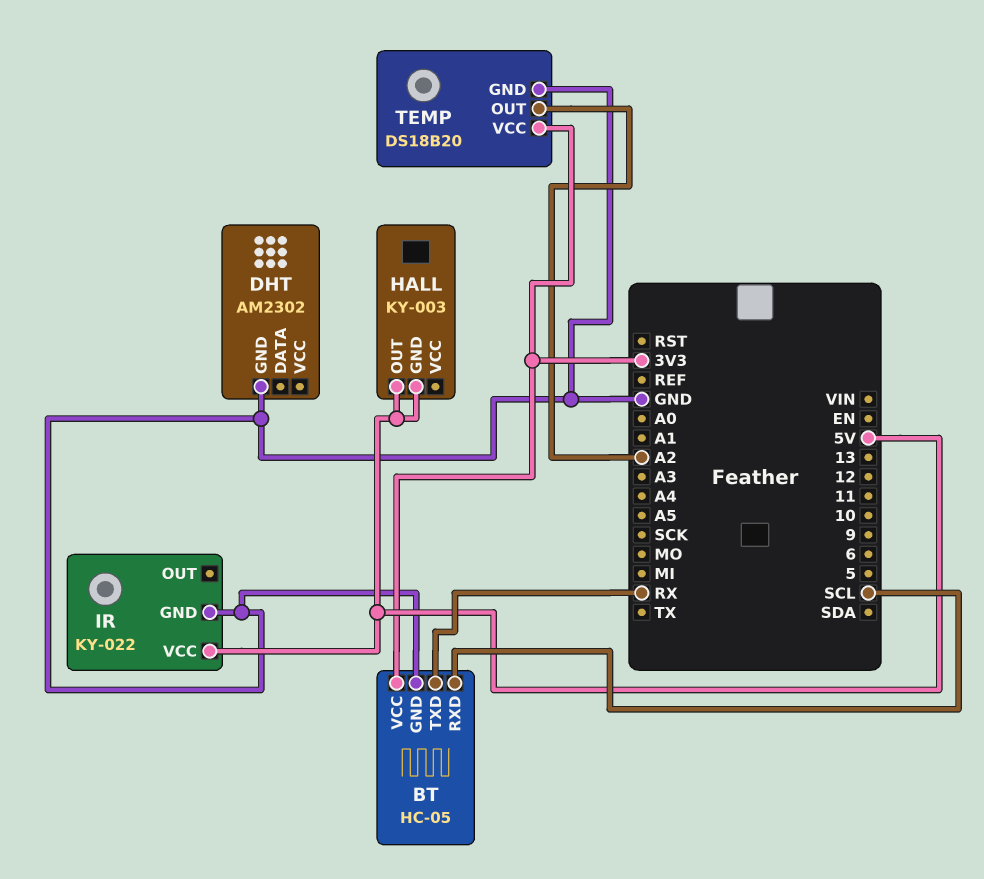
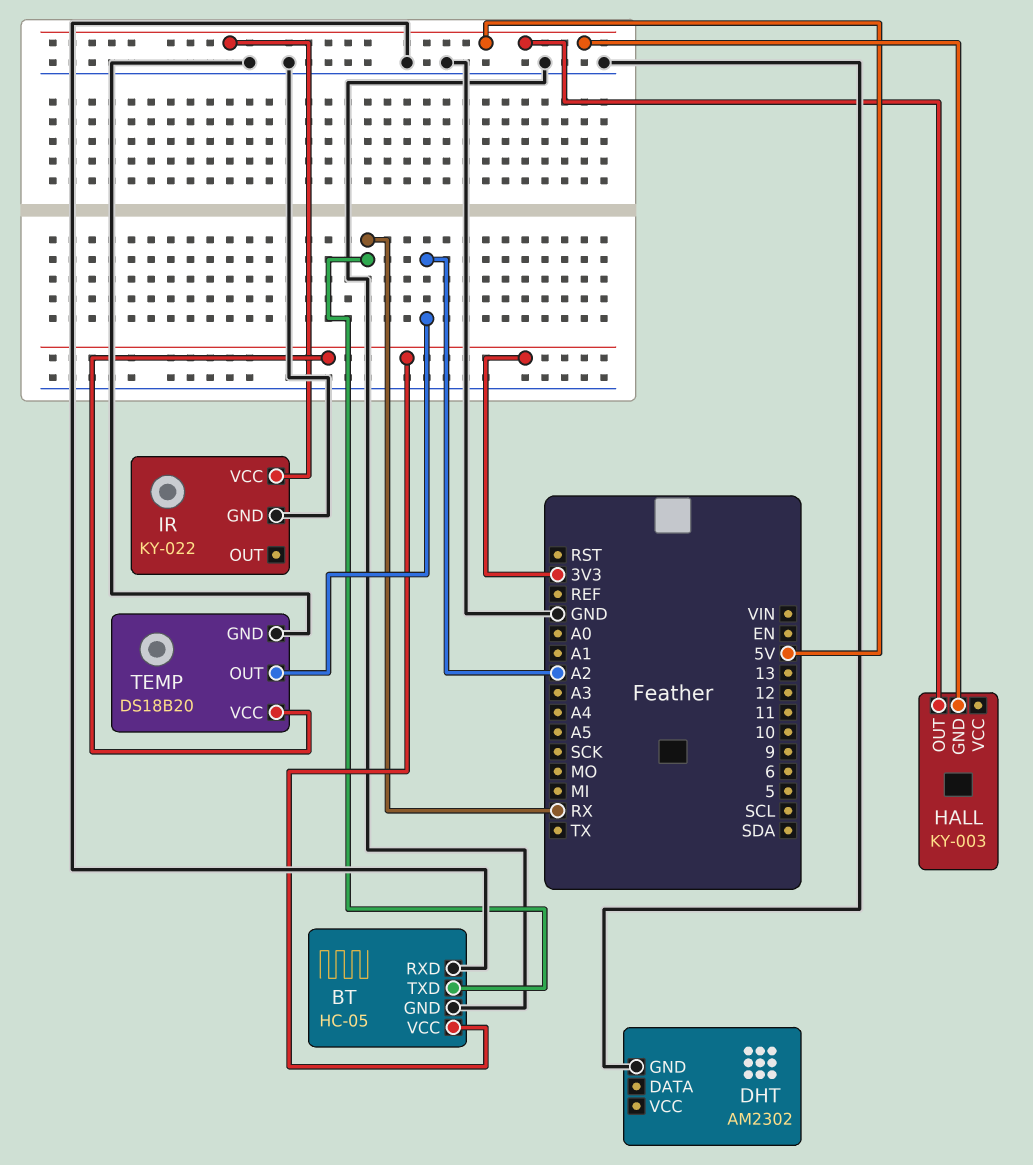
BT pin RXD: SCL -> GND

